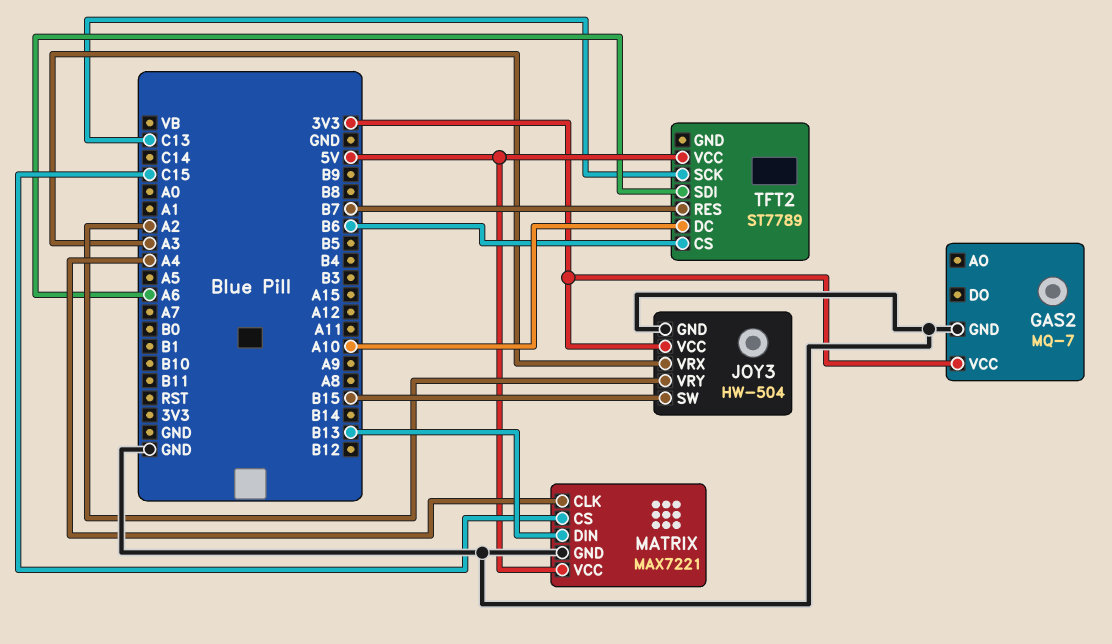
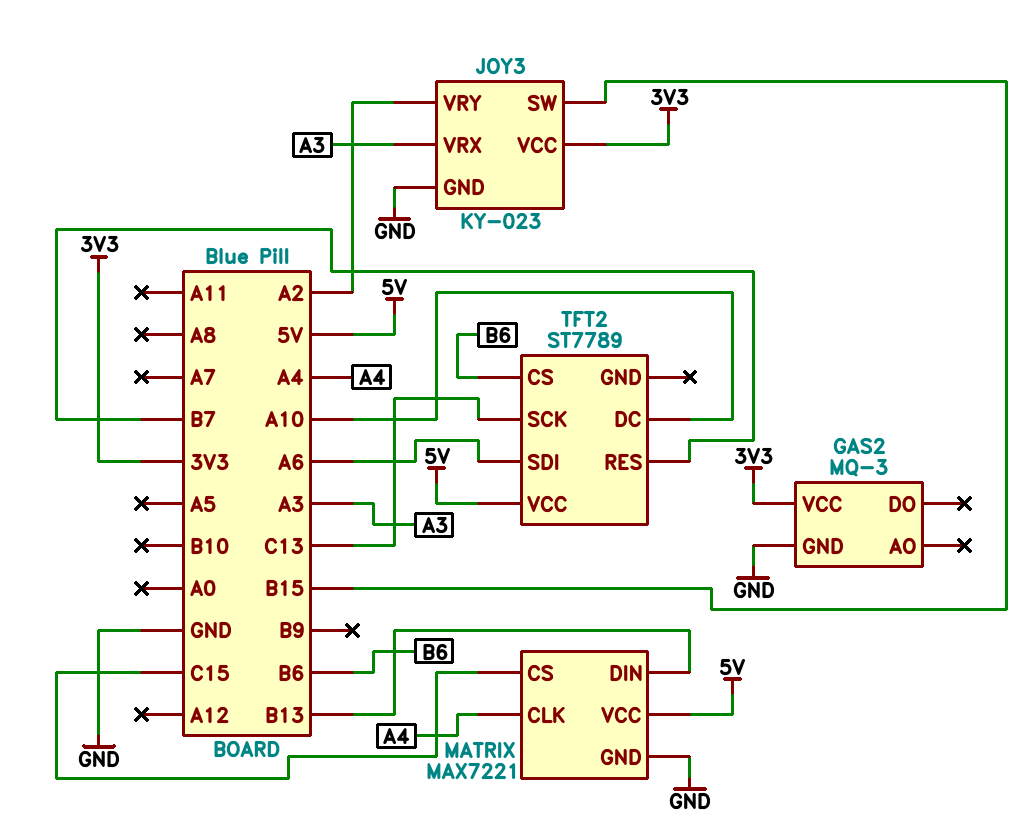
GAS2: MQ-7 -> MQ-3
JOY3: HW-504 -> KY-023

